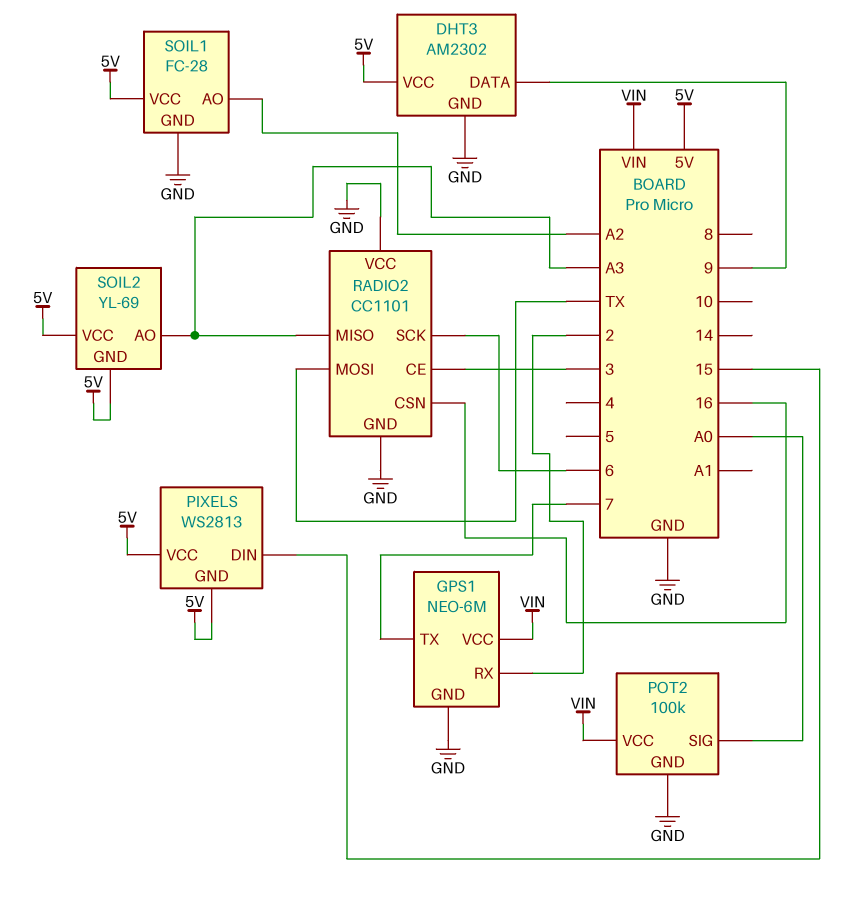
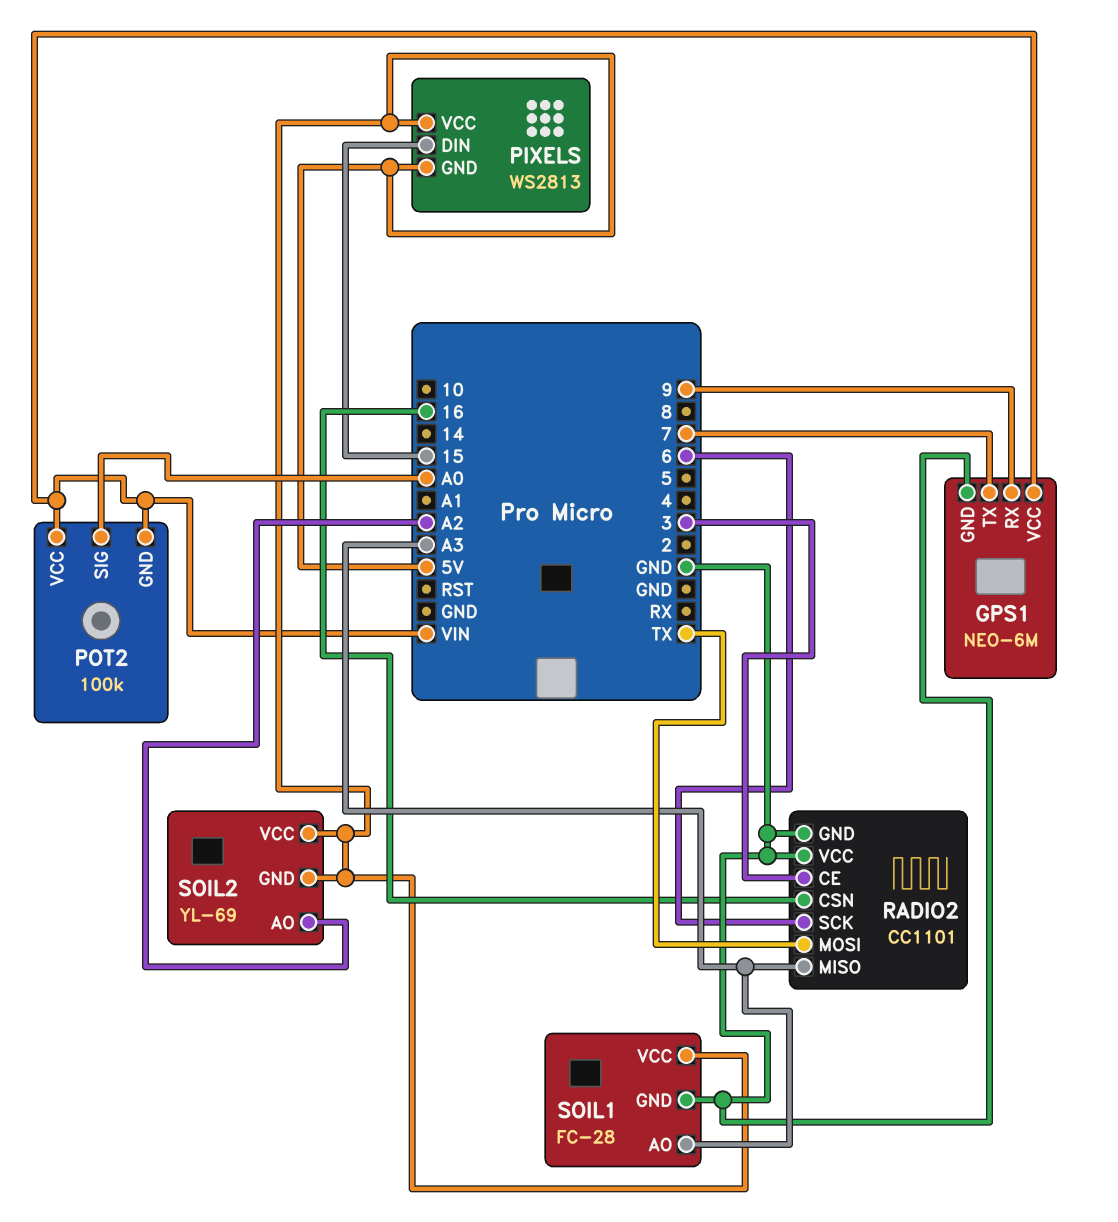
DHT3: AM2302 -> none
DHT3 pin DATA: 9 -> none
DHT3 pin GND: GND -> none
DHT3 pin VCC: 5V -> none
GPS1 pin RX: 2 -> 9
POT2 pin GND: GND -> VIN
SOIL1 pin AO: A2 -> A3
SOIL2 pin AO: A3 -> A2

